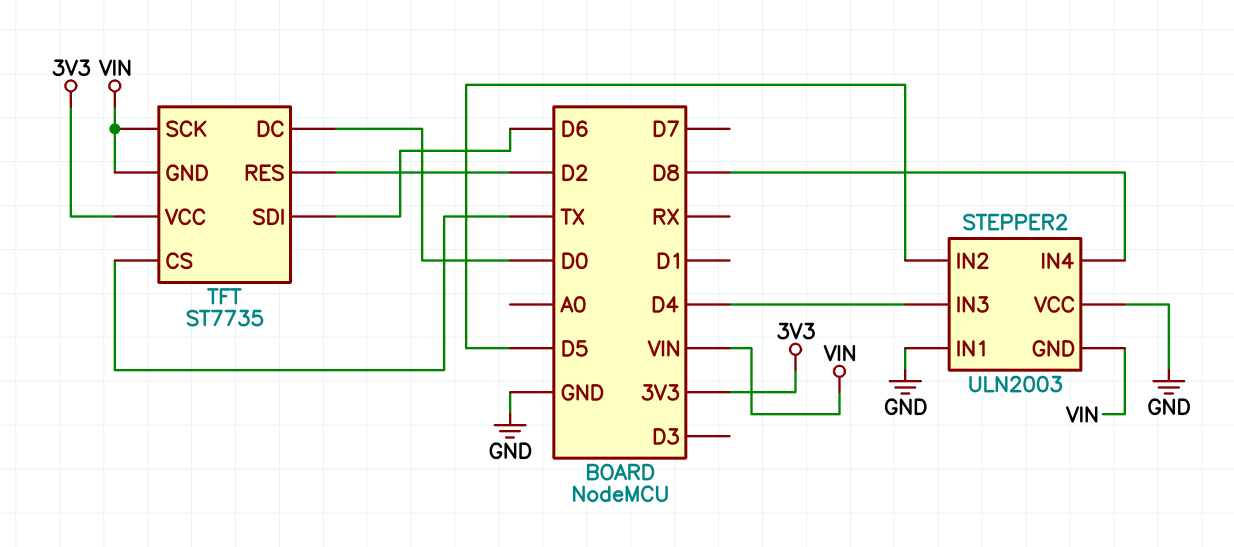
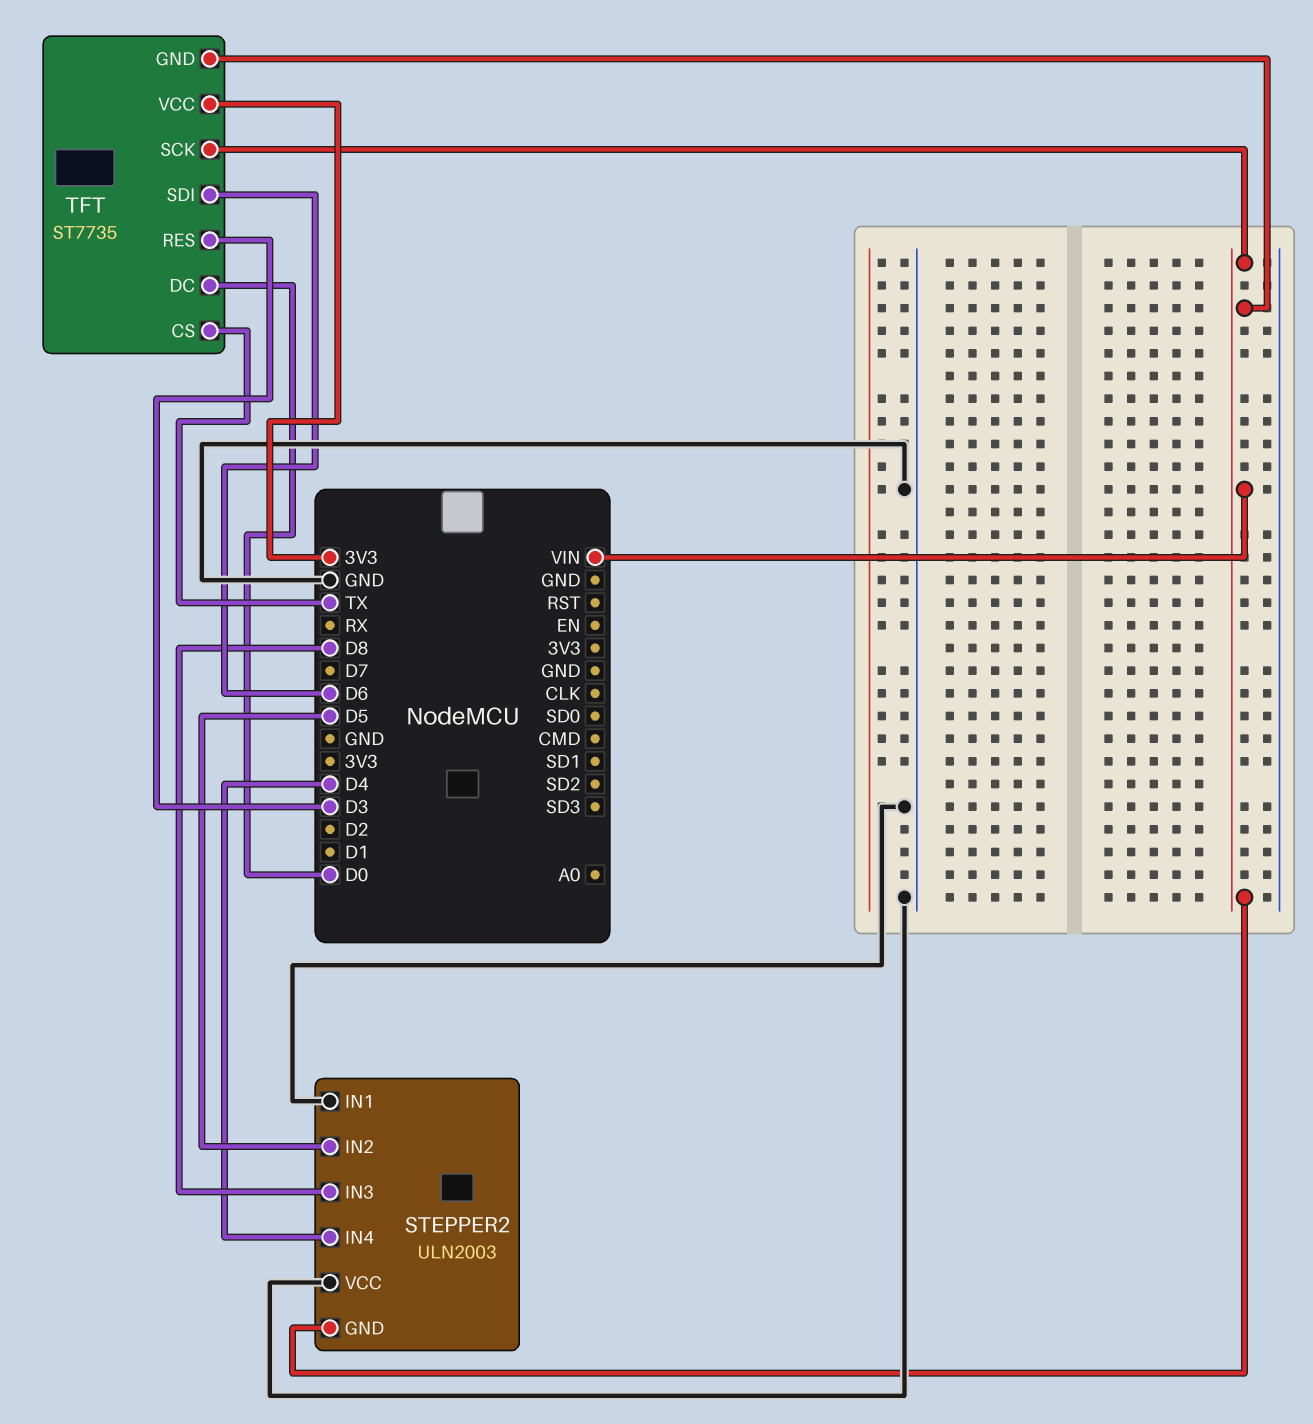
STEPPER2 pin IN3: D4 -> D8
STEPPER2 pin IN4: D8 -> D4
TFT pin RES: D2 -> D3

